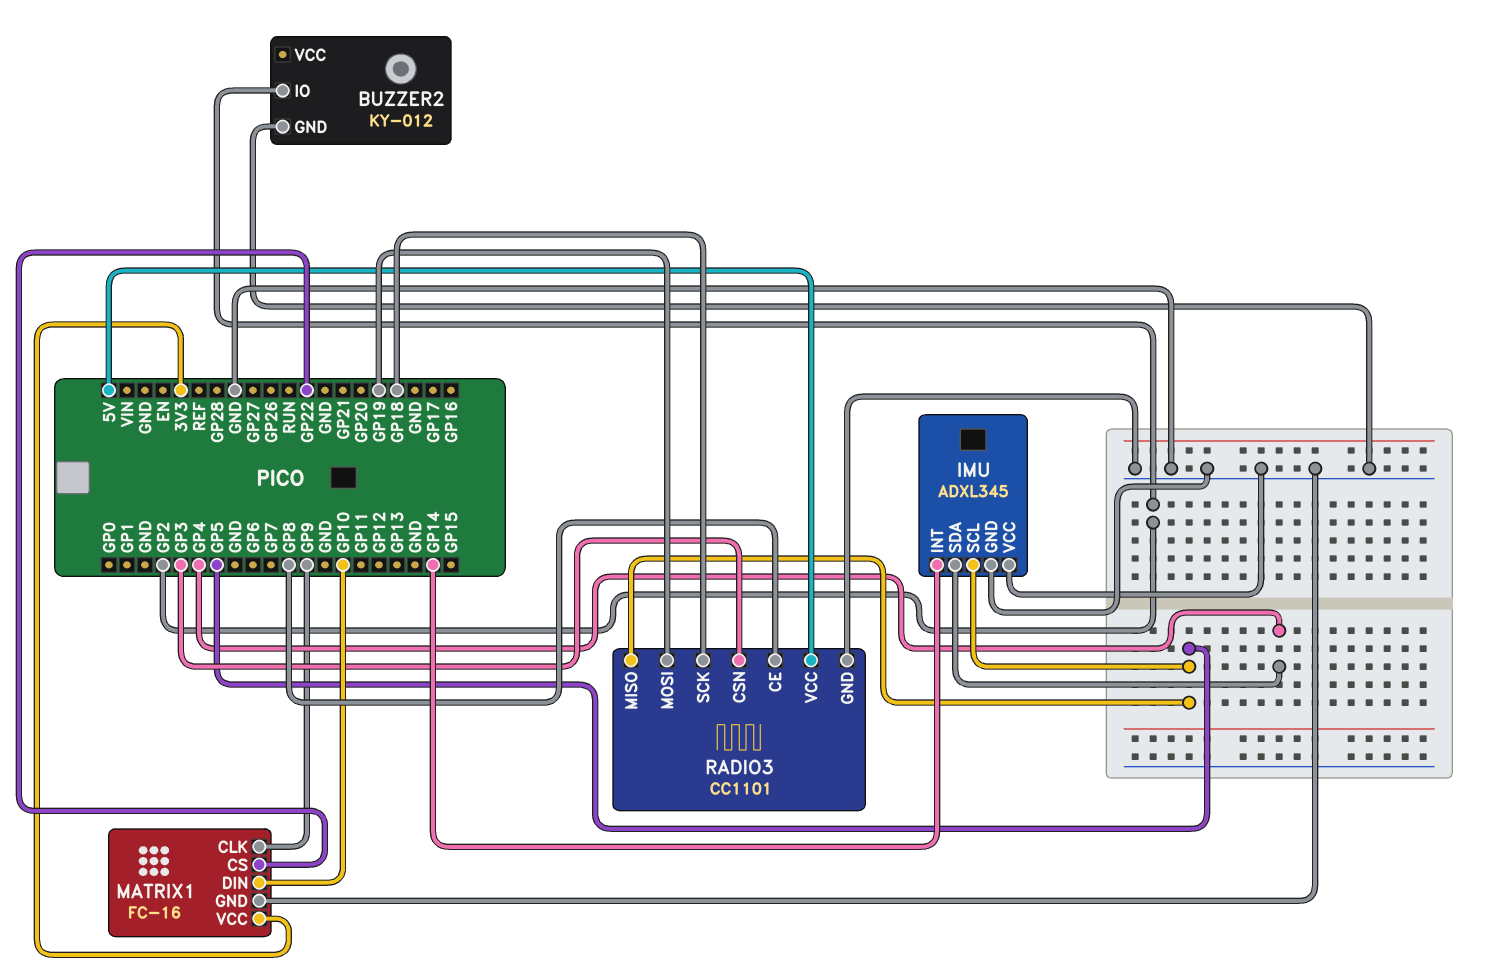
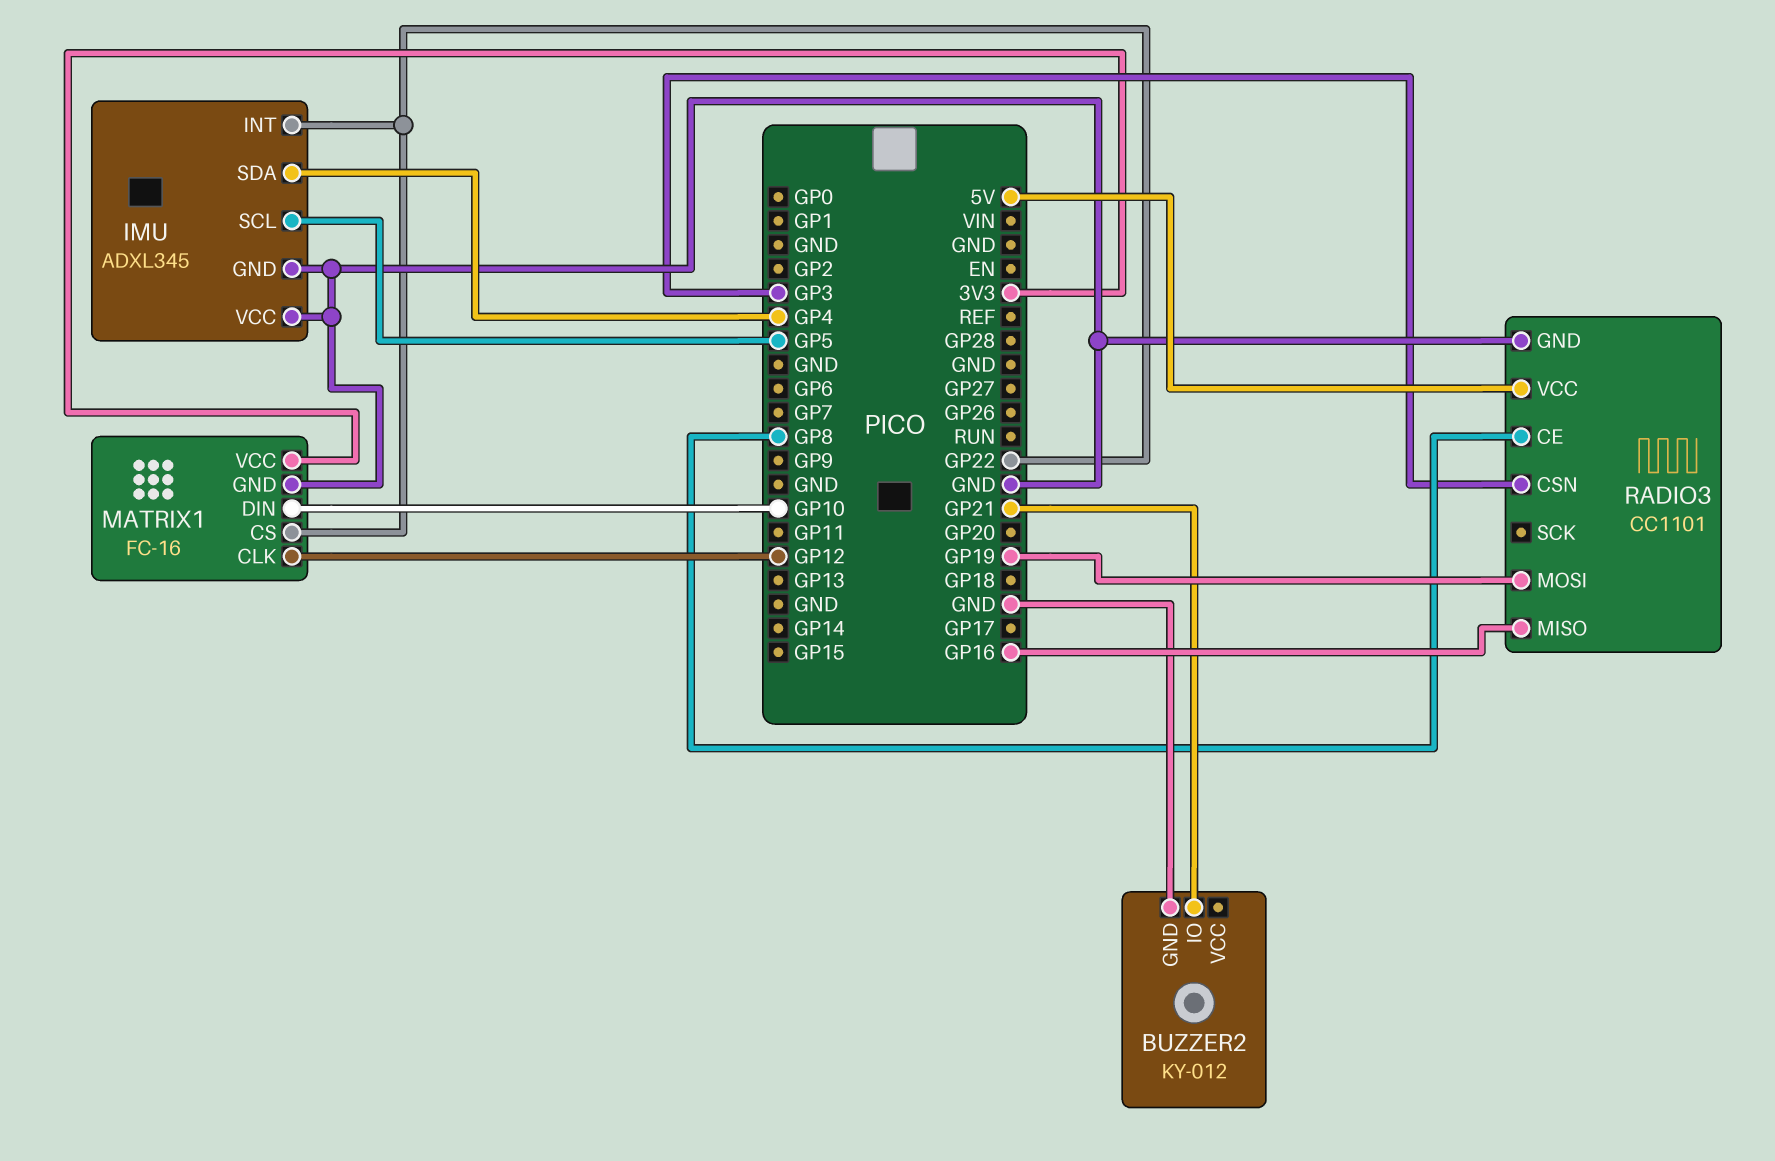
BUZZER2 pin IO: GP2 -> GP21
IMU pin INT: GP14 -> GP22
MATRIX1 pin CLK: GP9 -> GP12
RADIO3 pin MISO: GP5 -> GP16
RADIO3 pin SCK: GP18 -> none

